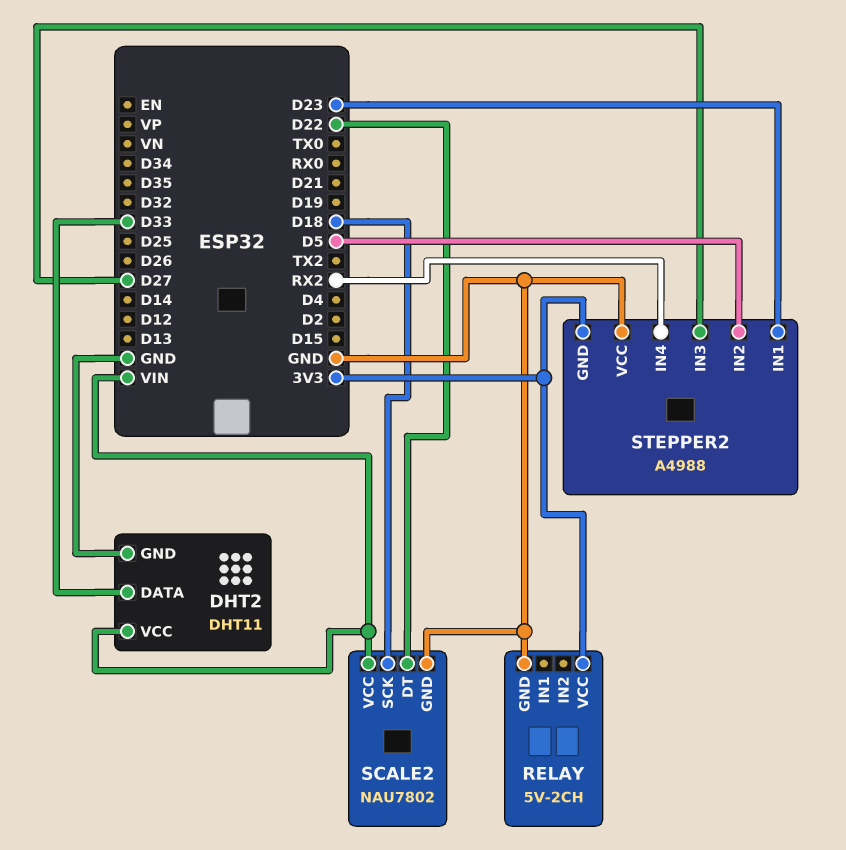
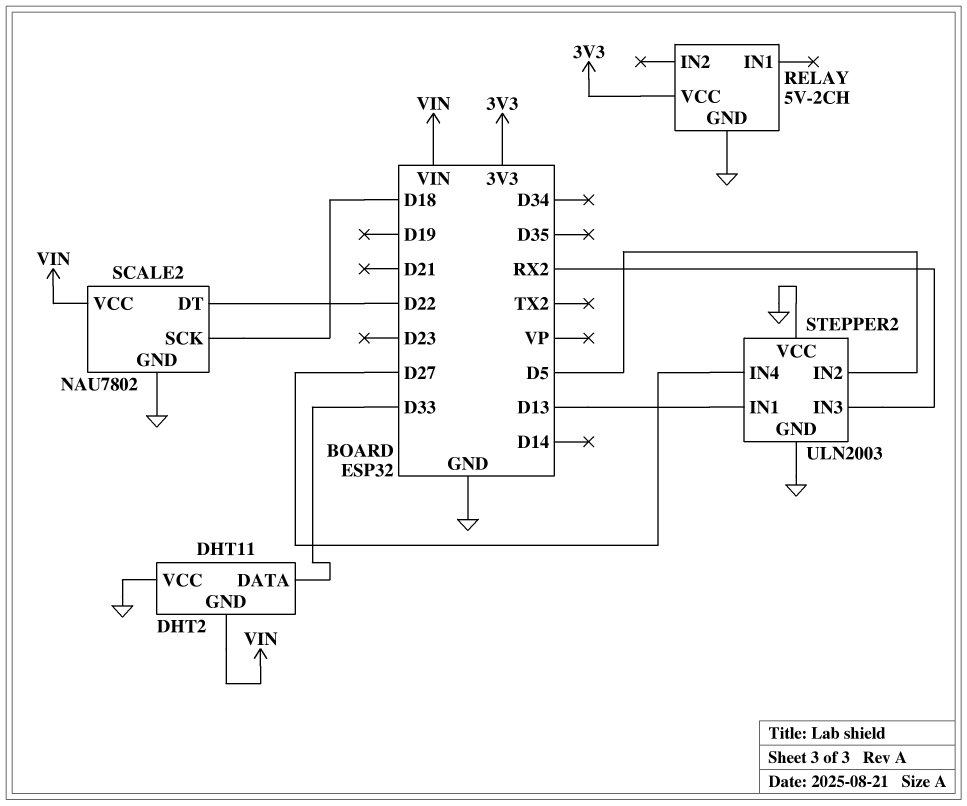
DHT2 pin GND: GND -> VIN
DHT2 pin VCC: VIN -> GND
STEPPER2: A4988 -> ULN2003
STEPPER2 pin GND: 3V3 -> GND
STEPPER2 pin IN1: D23 -> D13
STEPPER2 pin IN3: D27 -> RX2
STEPPER2 pin IN4: RX2 -> D27

